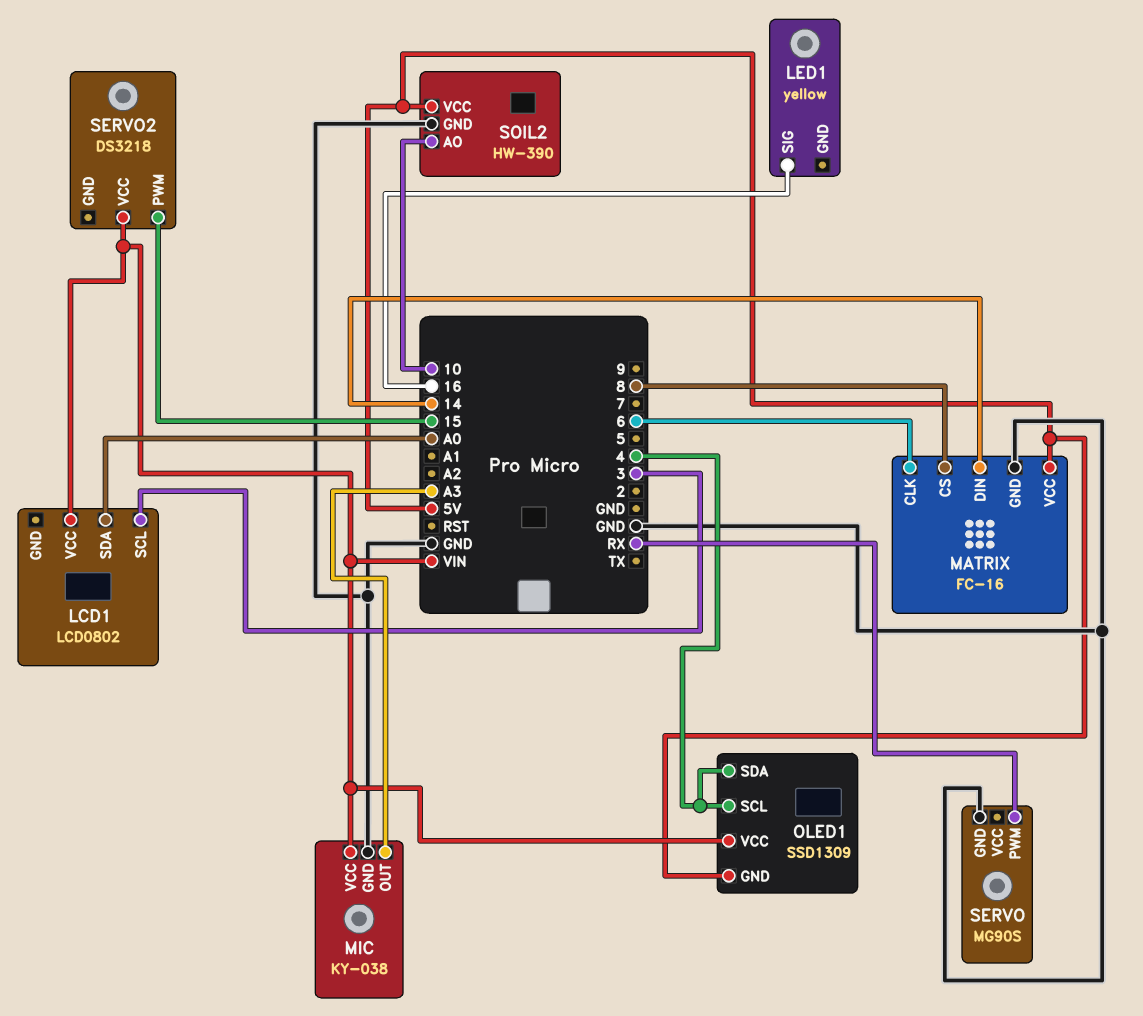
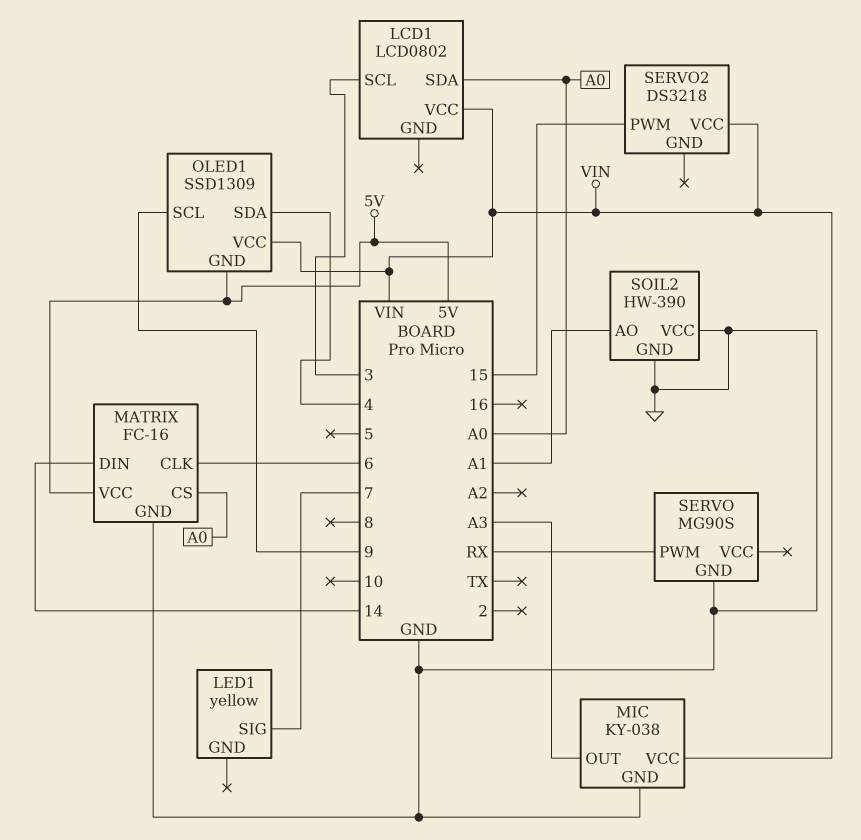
LED1 pin SIG: 16 -> 7
MATRIX pin CS: 8 -> A0
OLED1 pin SCL: 4 -> 9
SOIL2 pin AO: 10 -> A1
SOIL2 pin VCC: 5V -> GND

